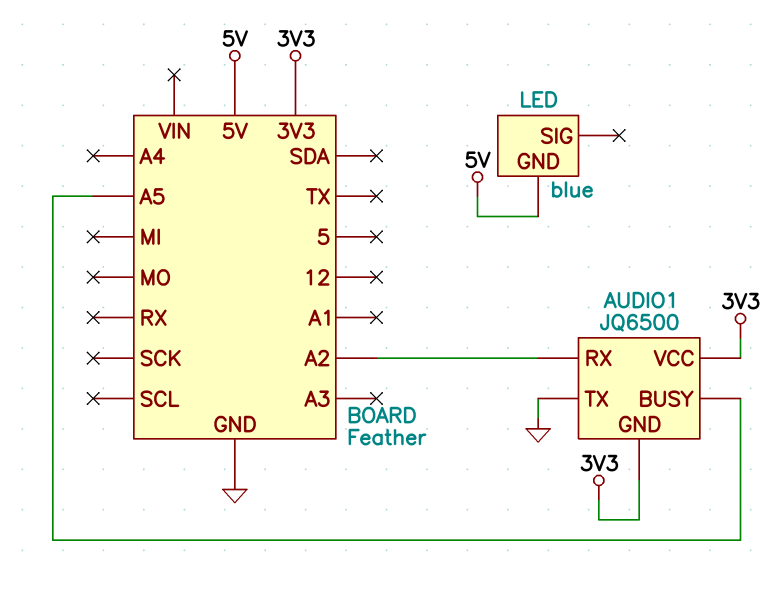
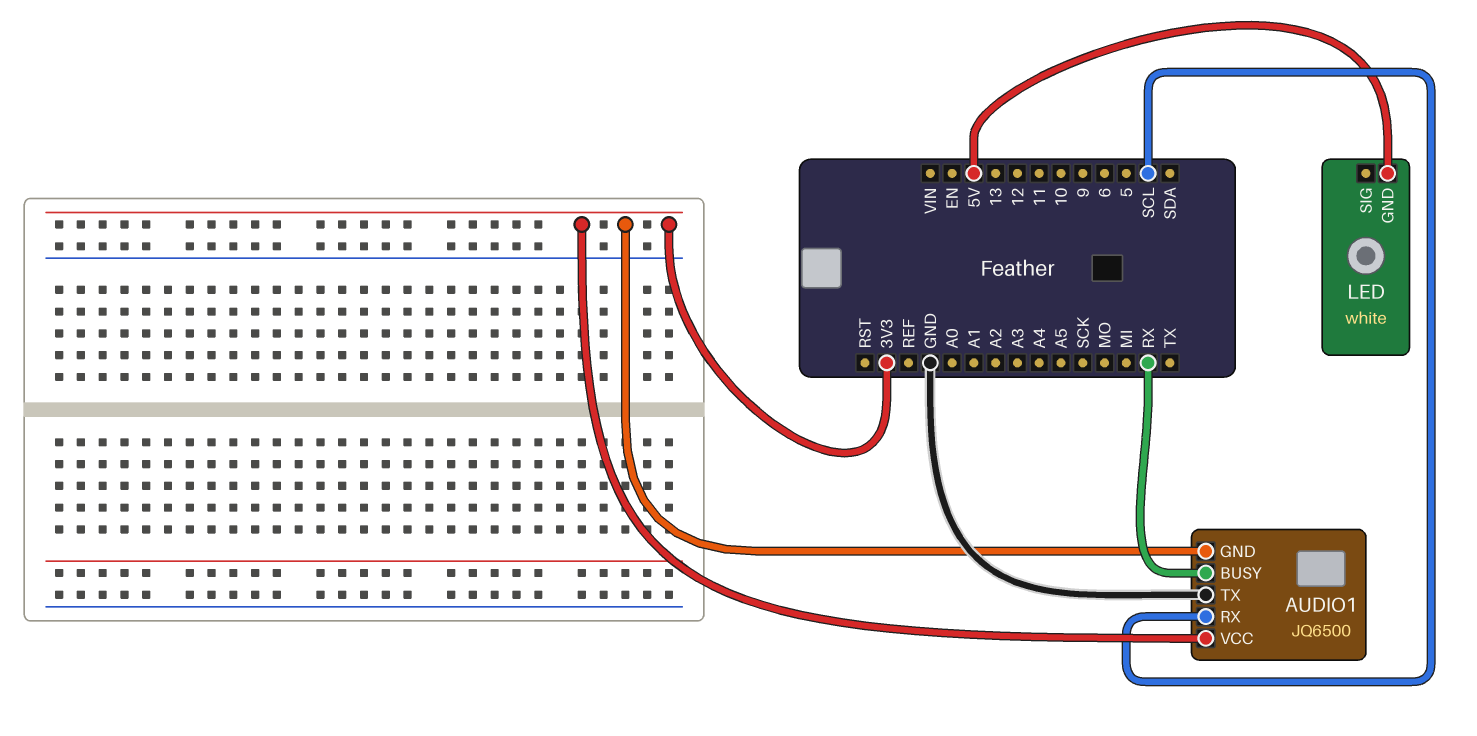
AUDIO1 pin BUSY: A5 -> RX
AUDIO1 pin RX: A2 -> SCL
LED: blue -> white

